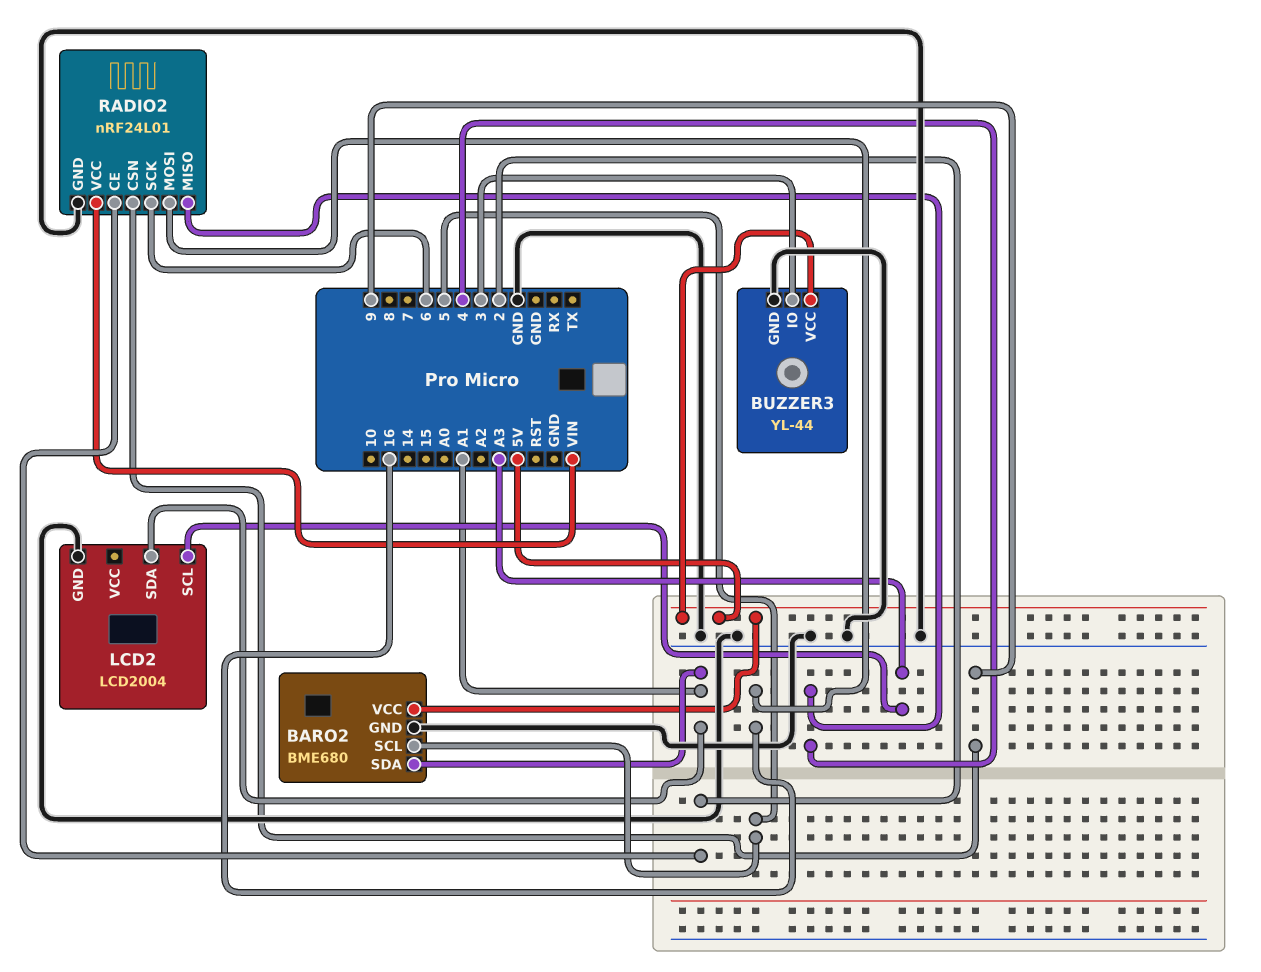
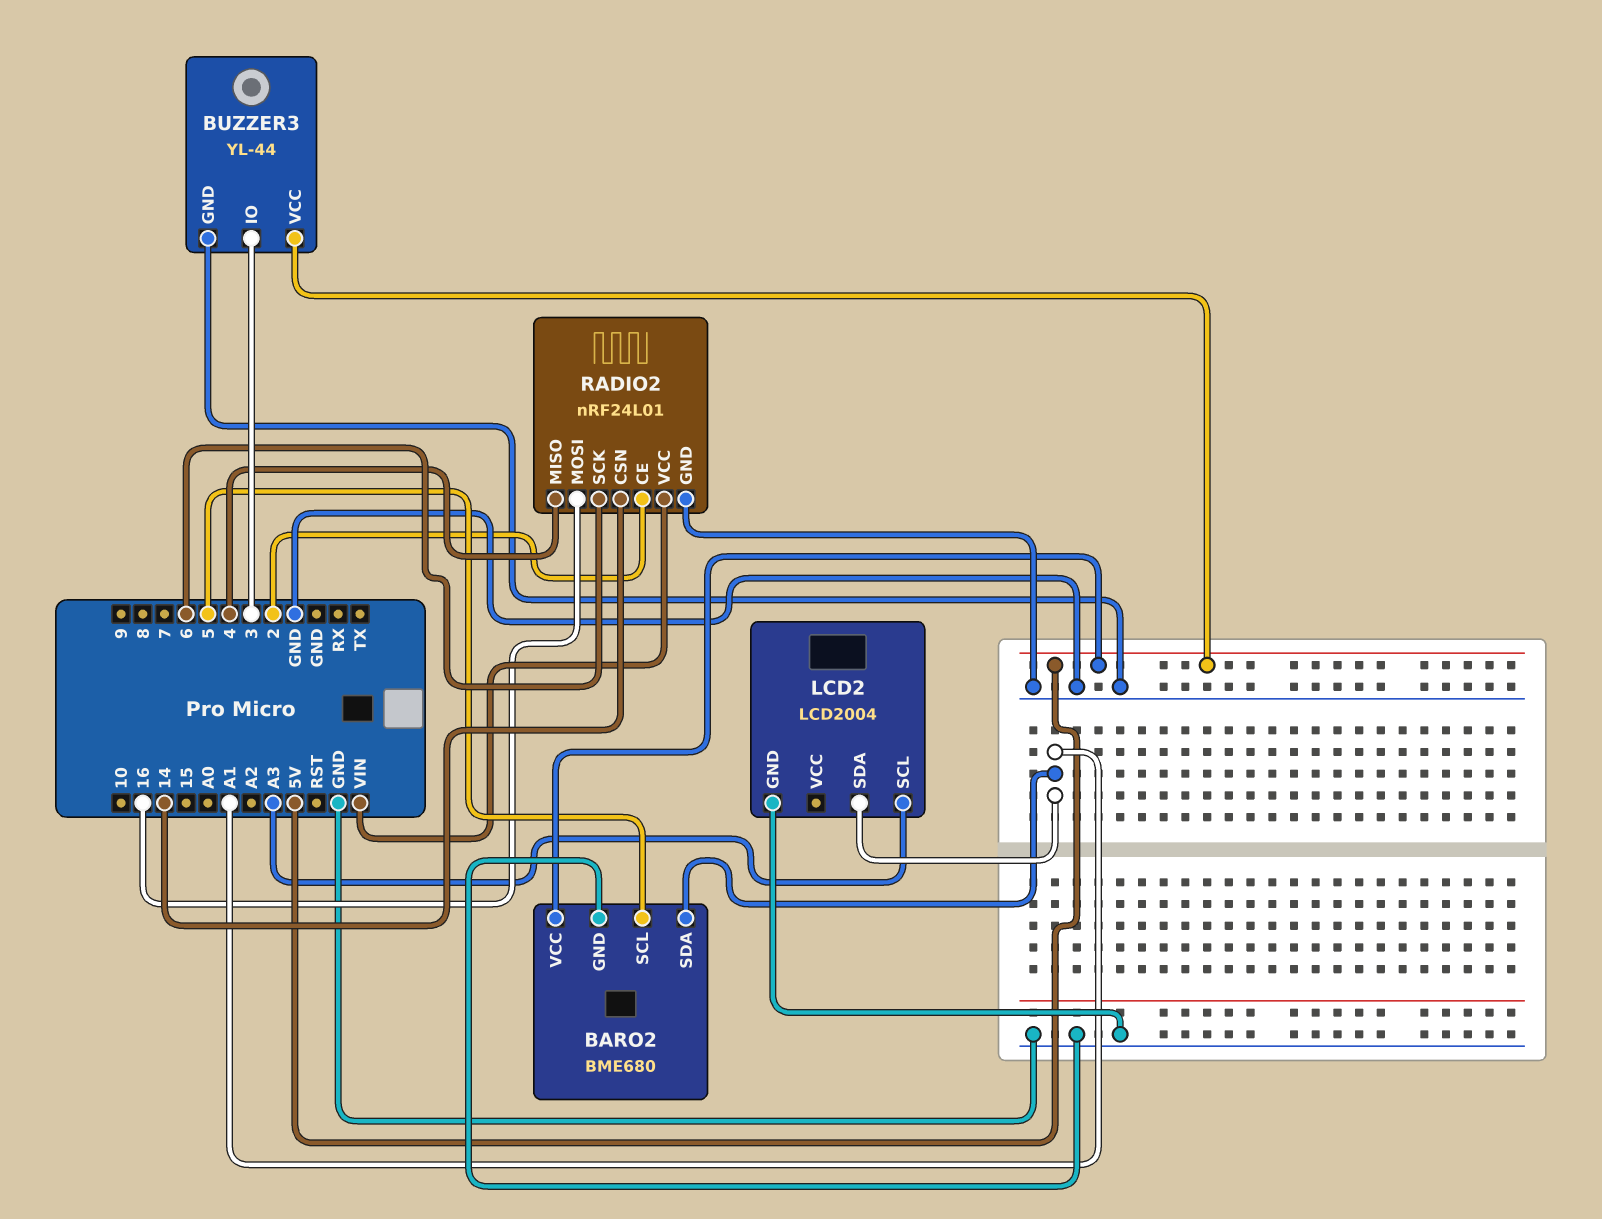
RADIO2 pin CSN: 9 -> 14

